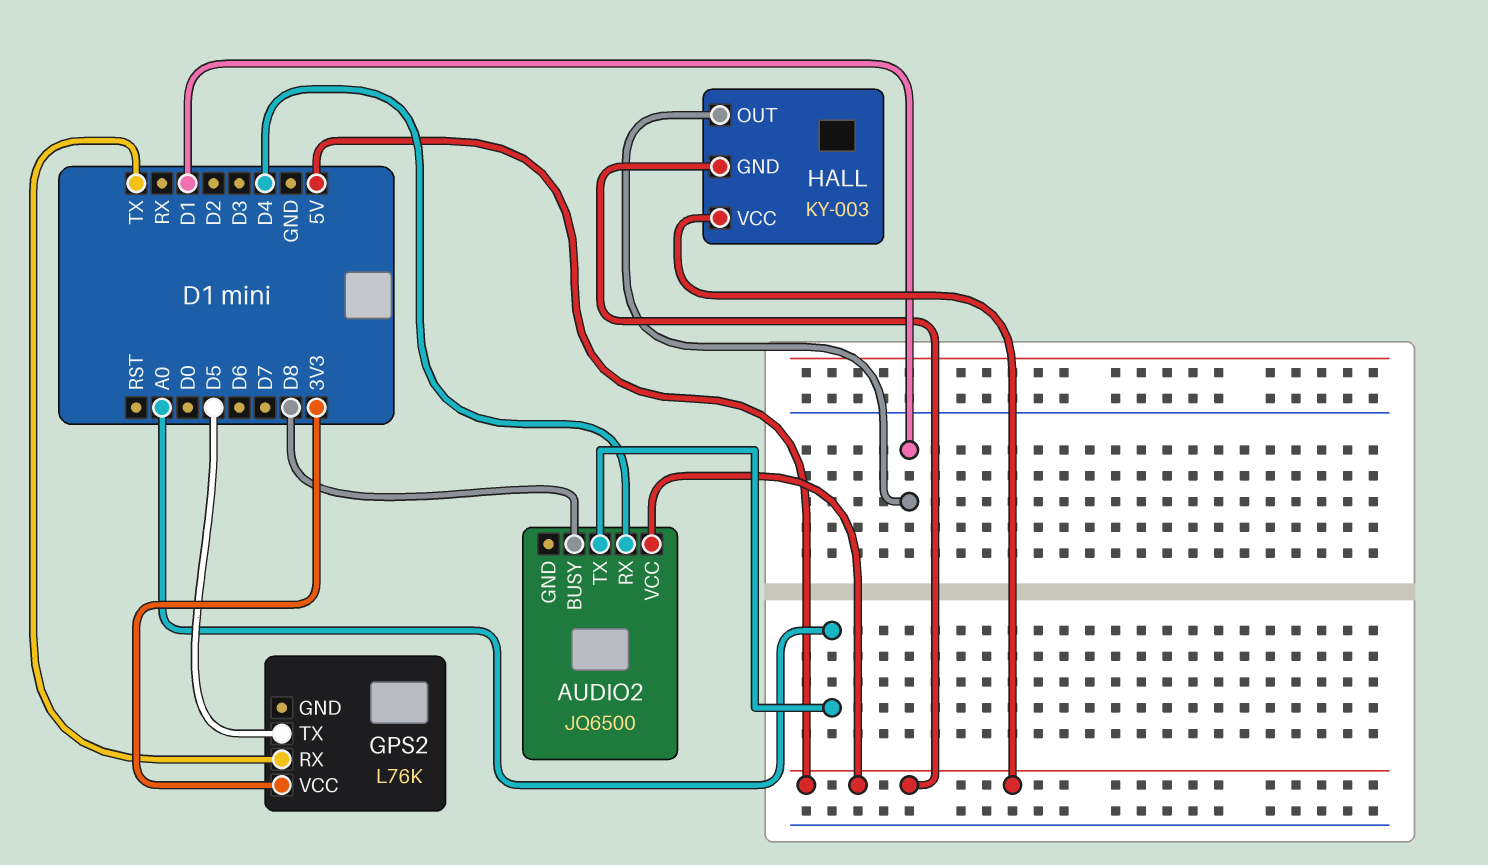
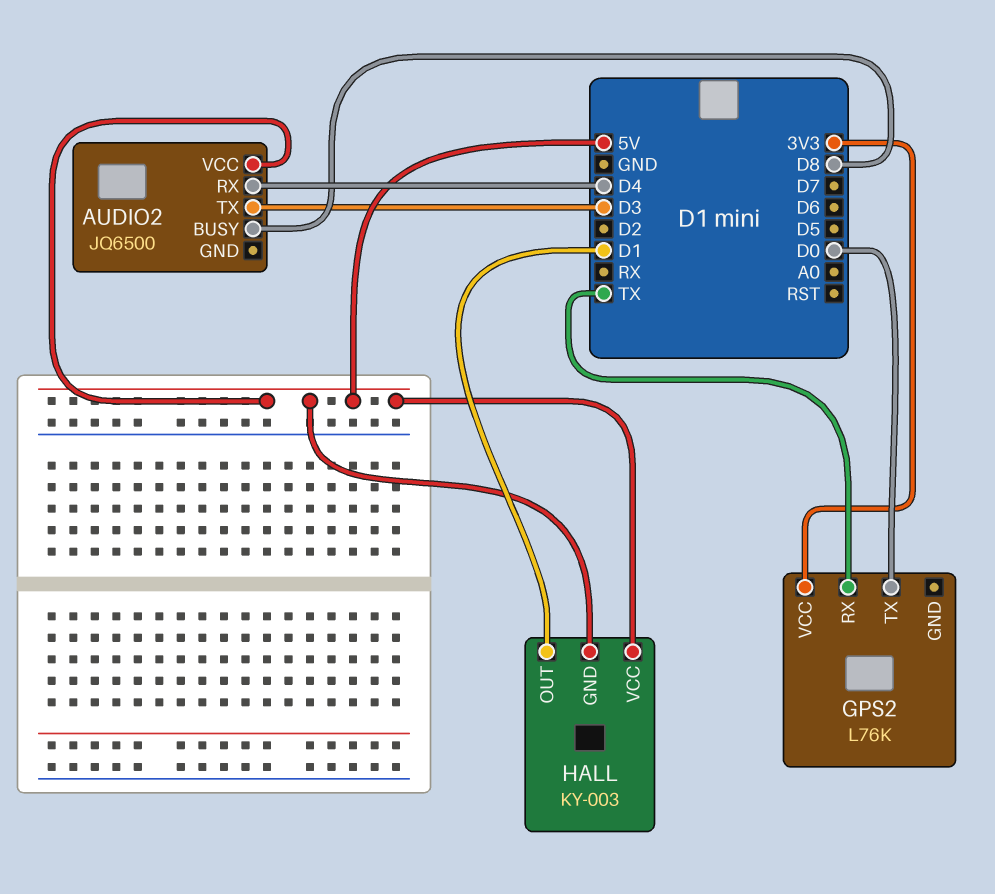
AUDIO2 pin TX: A0 -> D3
GPS2 pin TX: D5 -> D0

